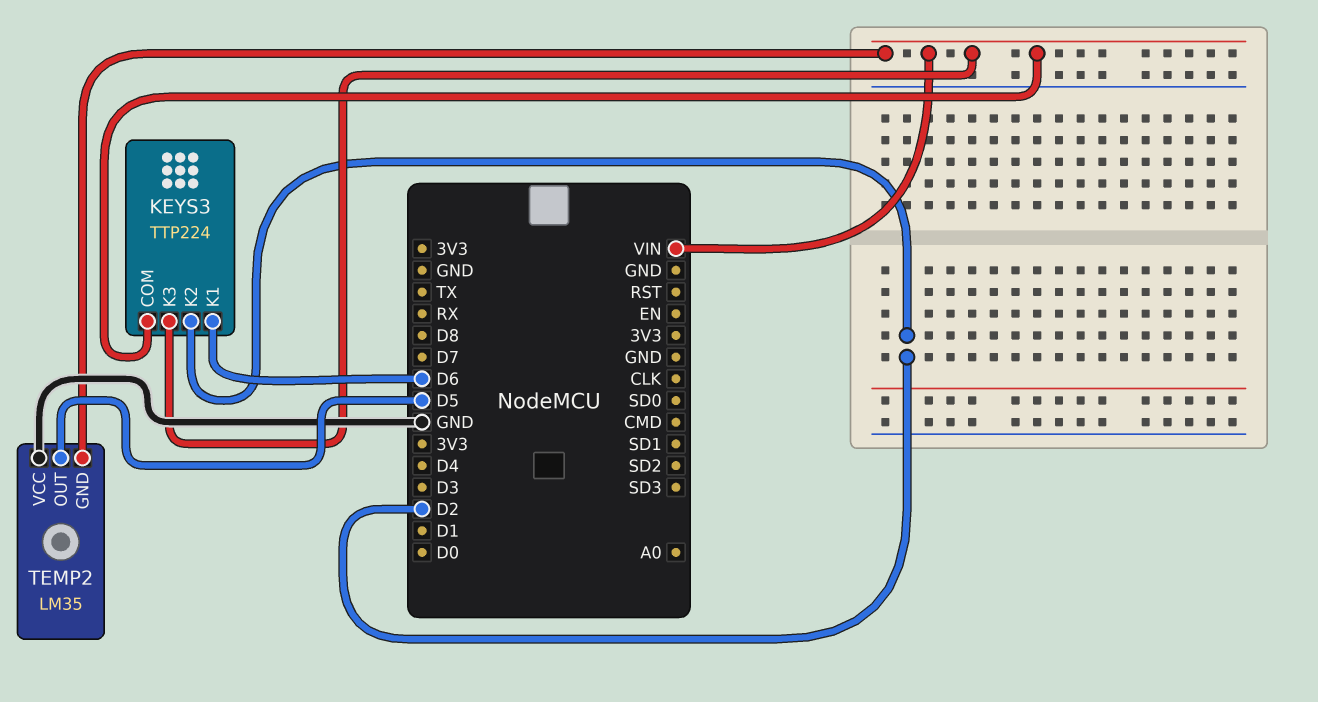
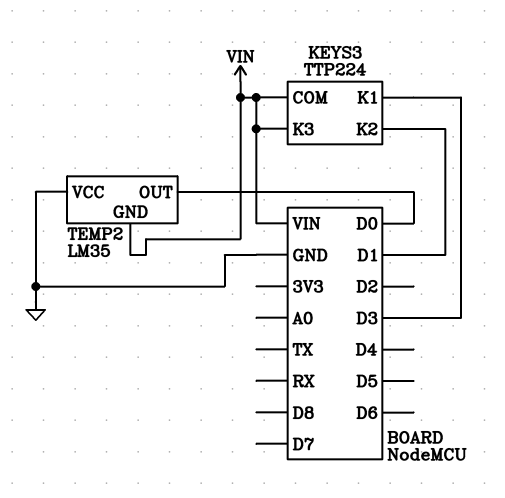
KEYS3 pin K1: D6 -> D3
KEYS3 pin K2: D2 -> D1
TEMP2 pin OUT: D5 -> D0

